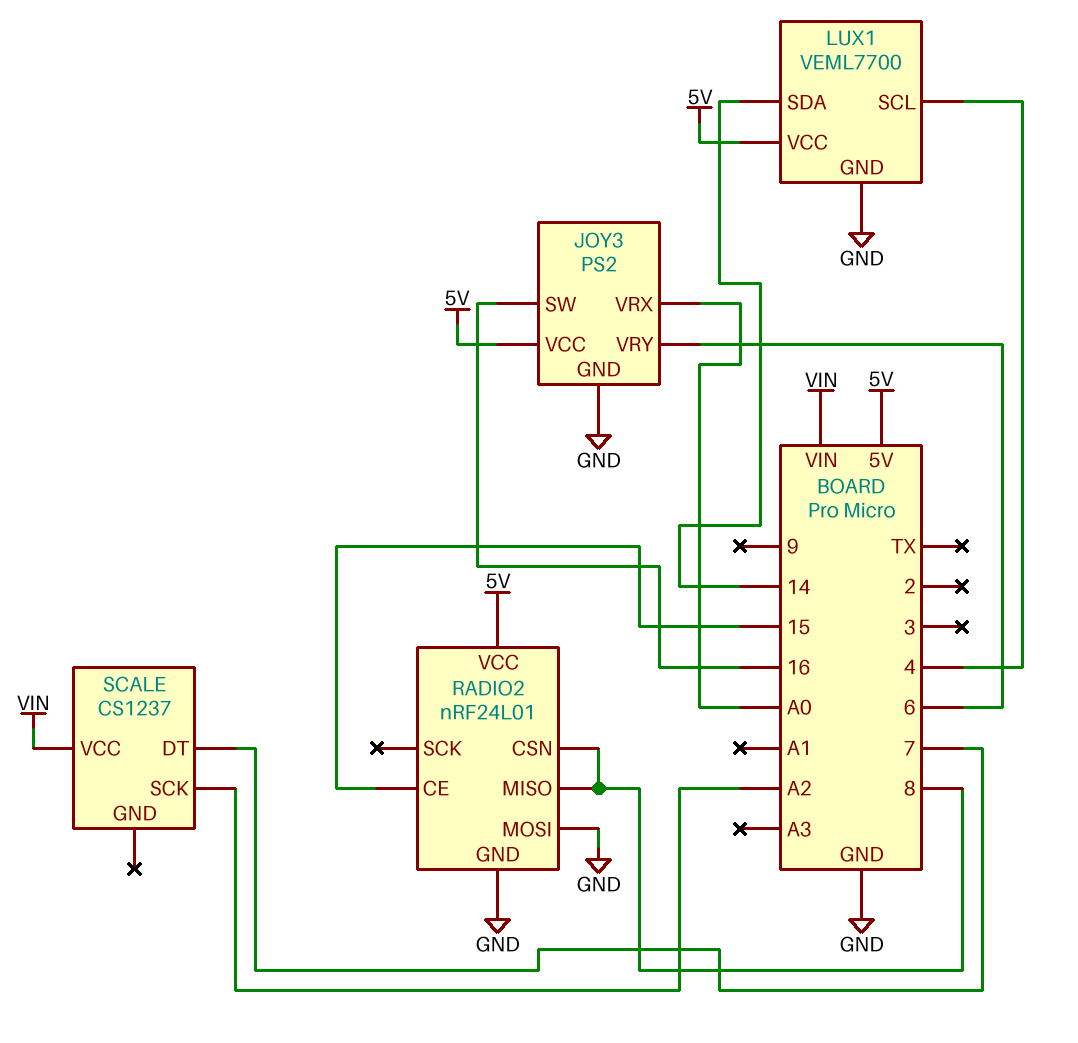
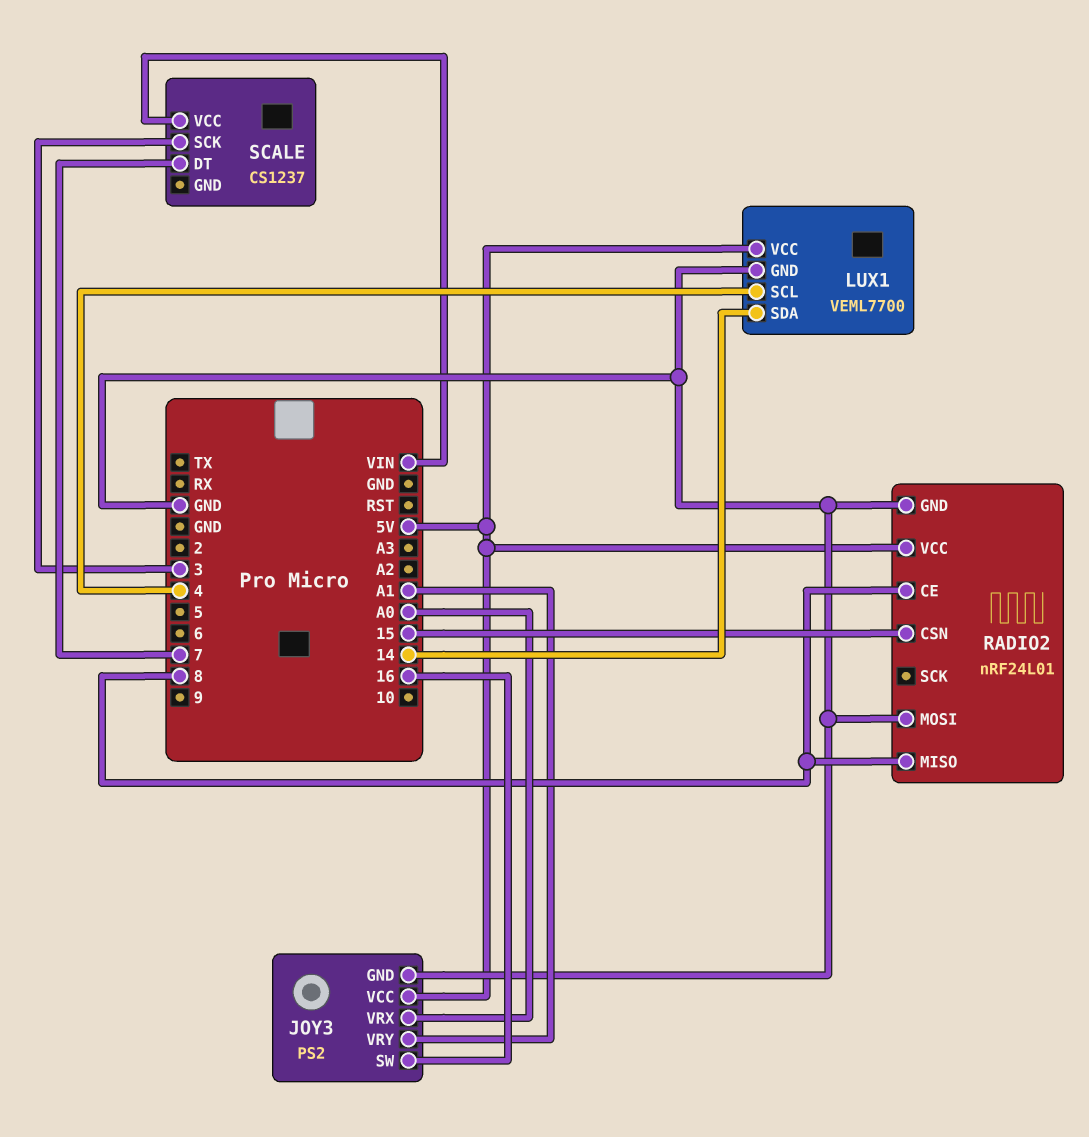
JOY3 pin VRY: 6 -> A1
RADIO2 pin CE: 15 -> 8
RADIO2 pin CSN: 8 -> 15
SCALE pin SCK: A2 -> 3

